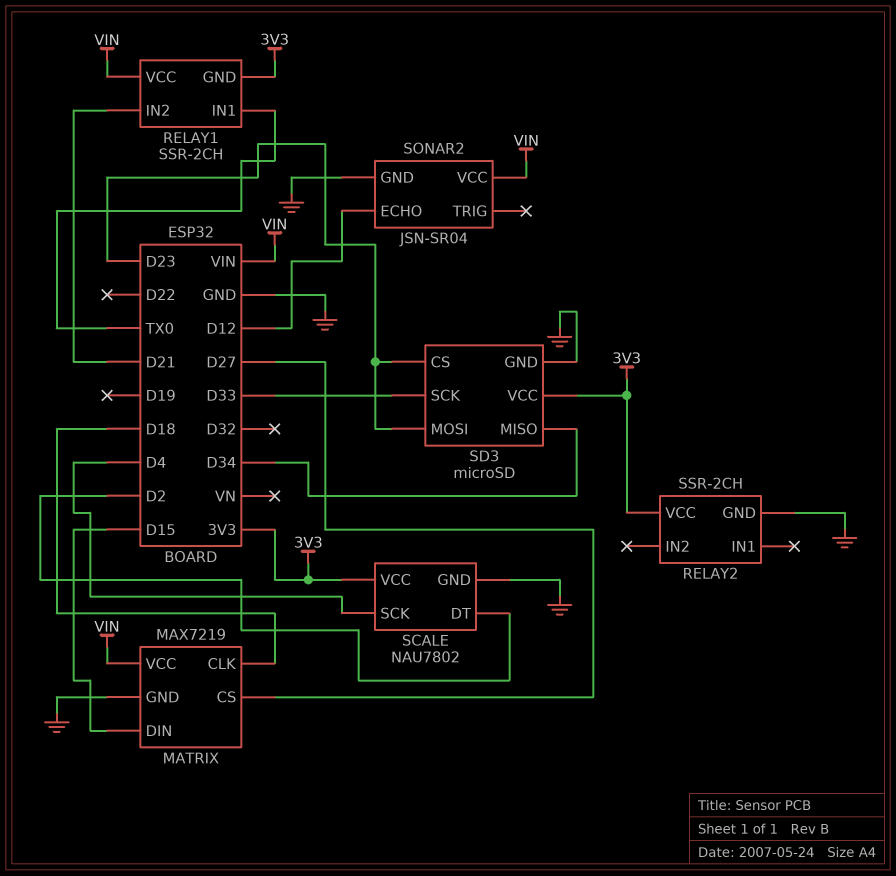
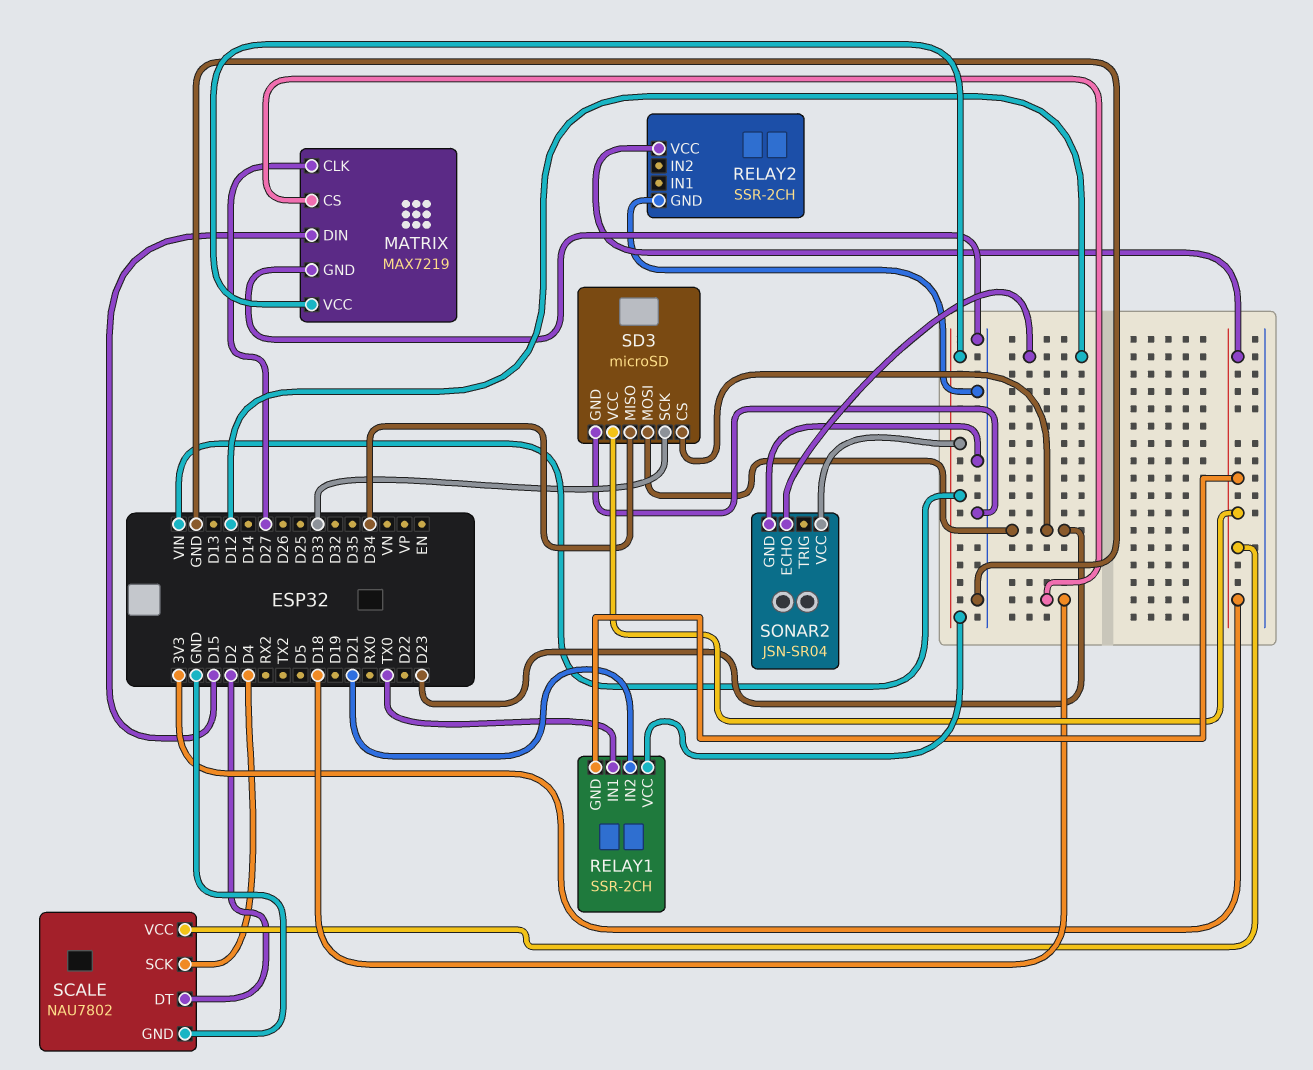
MATRIX pin CLK: D18 -> D27
MATRIX pin CS: D27 -> D18

